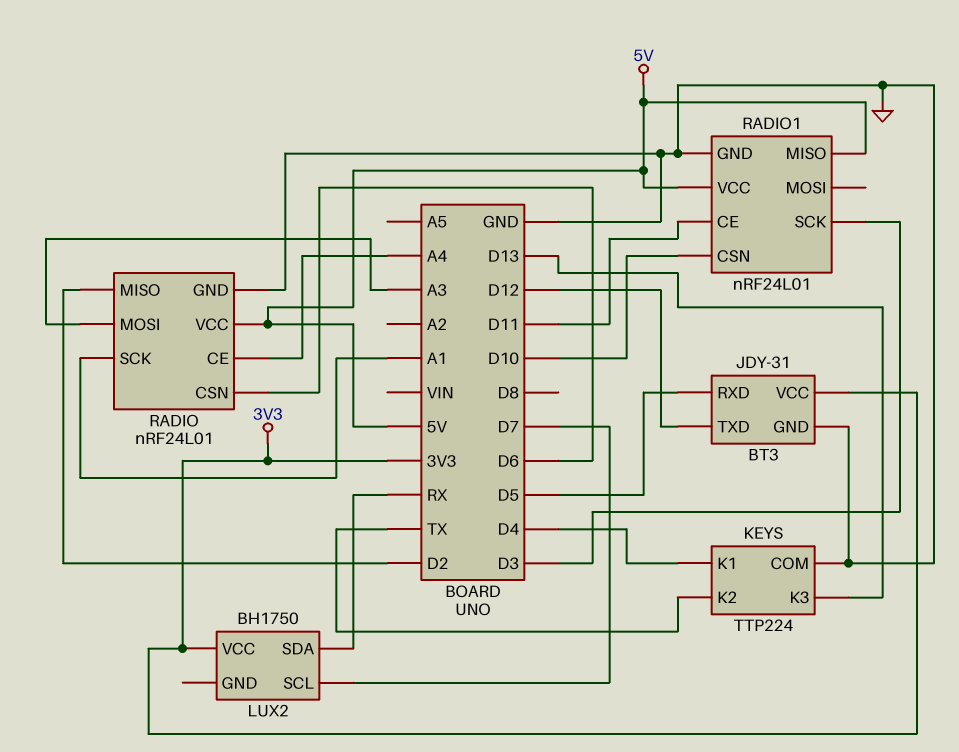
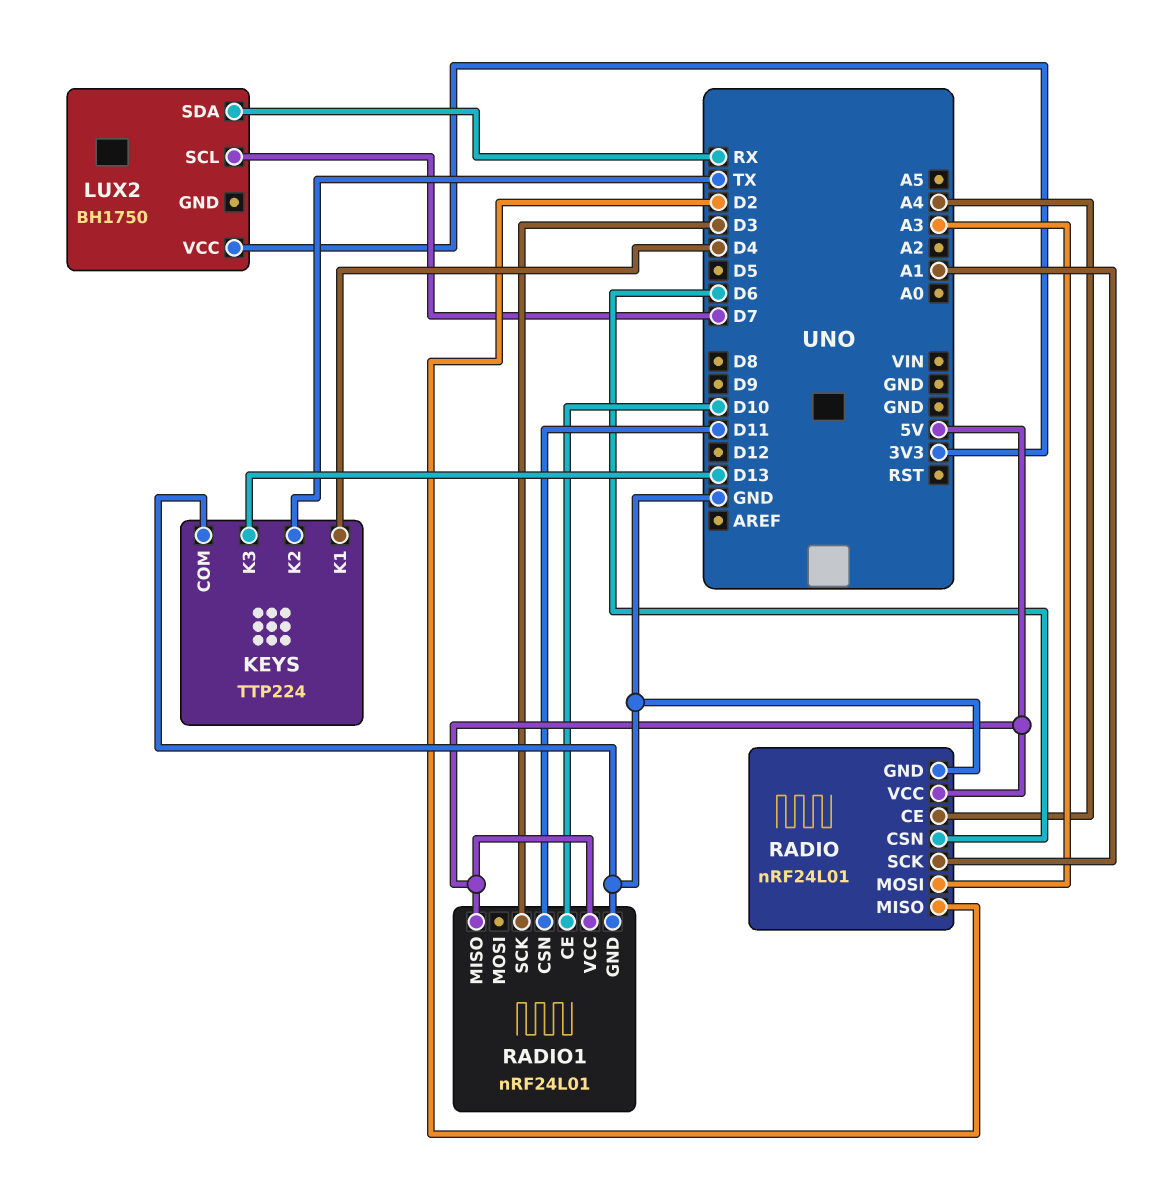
BT3: JDY-31 -> none
BT3 pin GND: GND -> none
BT3 pin RXD: D5 -> none
BT3 pin TXD: D12 -> none
BT3 pin VCC: 3V3 -> none
RADIO1 pin CE: D11 -> D10
RADIO1 pin CSN: D10 -> D11

